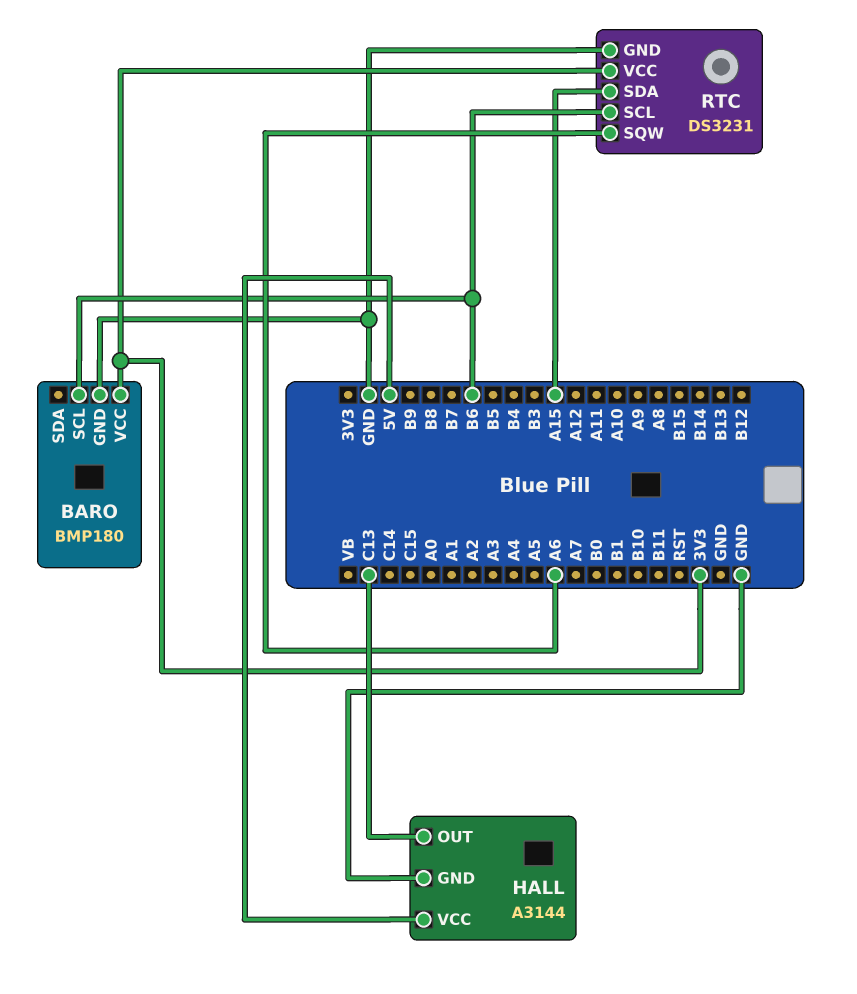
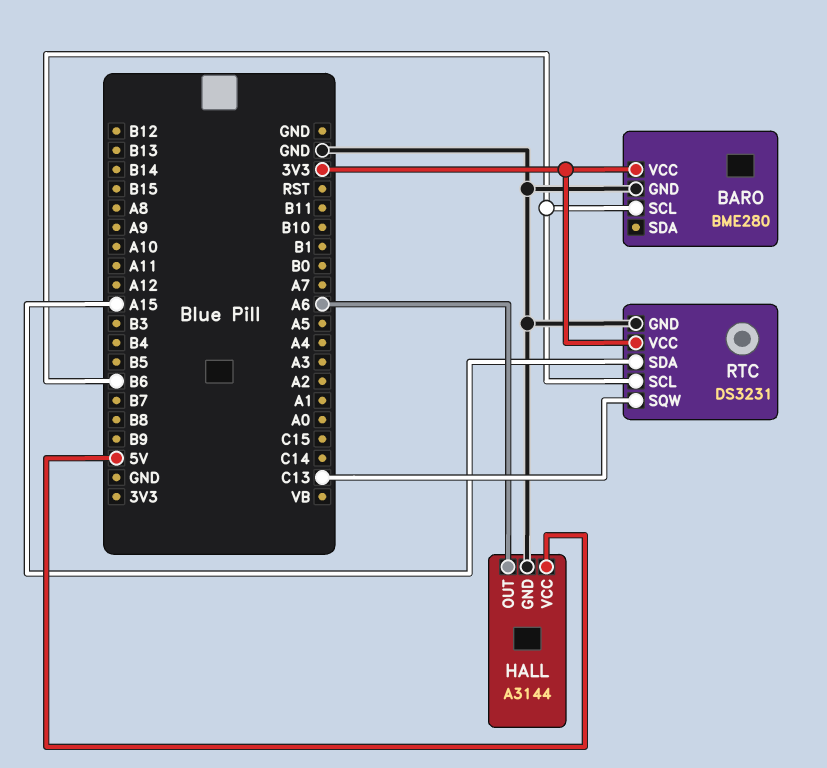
BARO: BMP180 -> BME280
HALL pin OUT: C13 -> A6
RTC pin SQW: A6 -> C13

